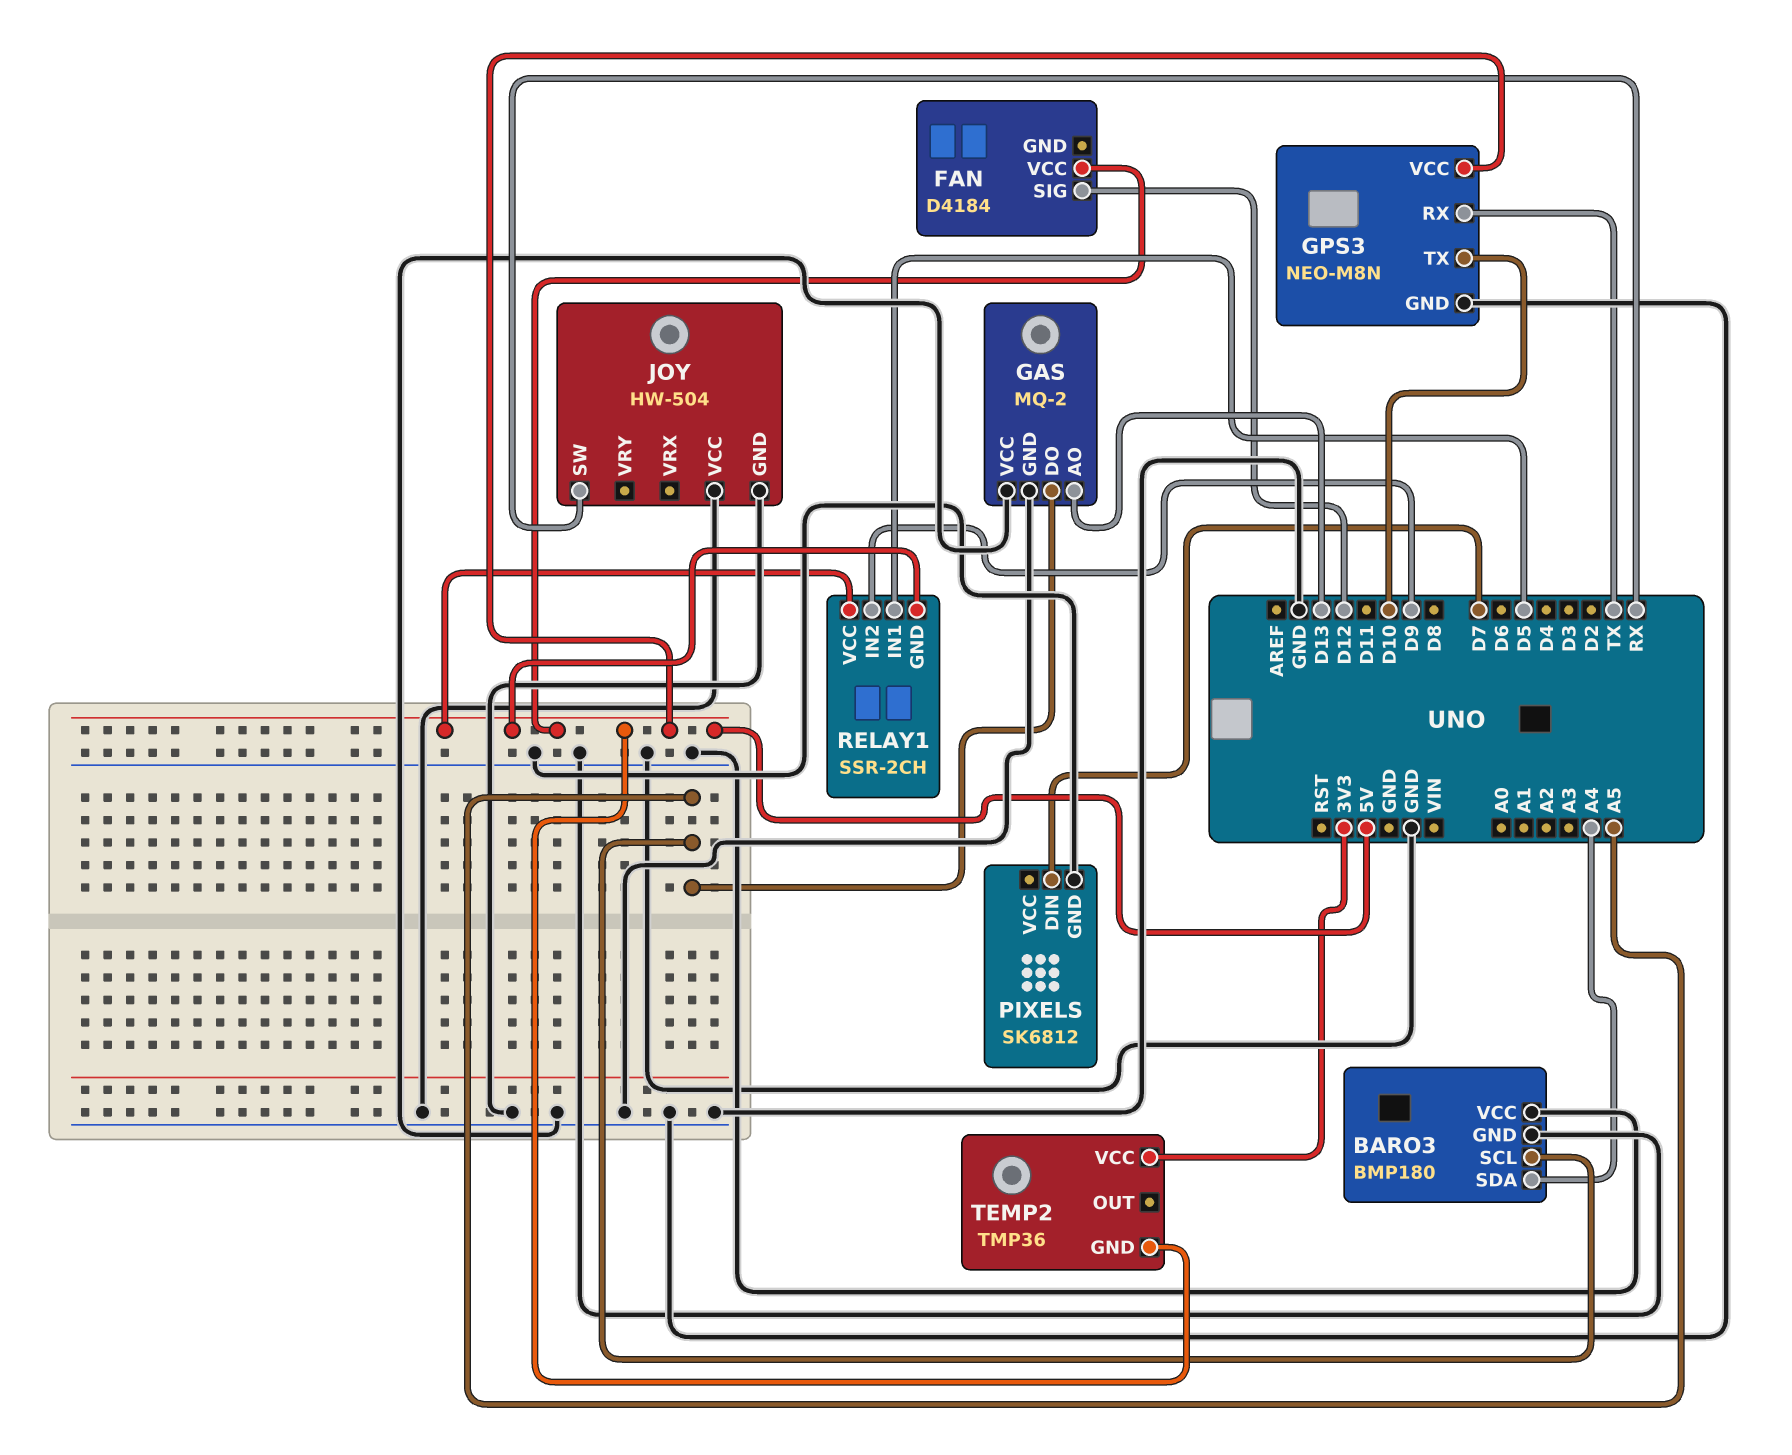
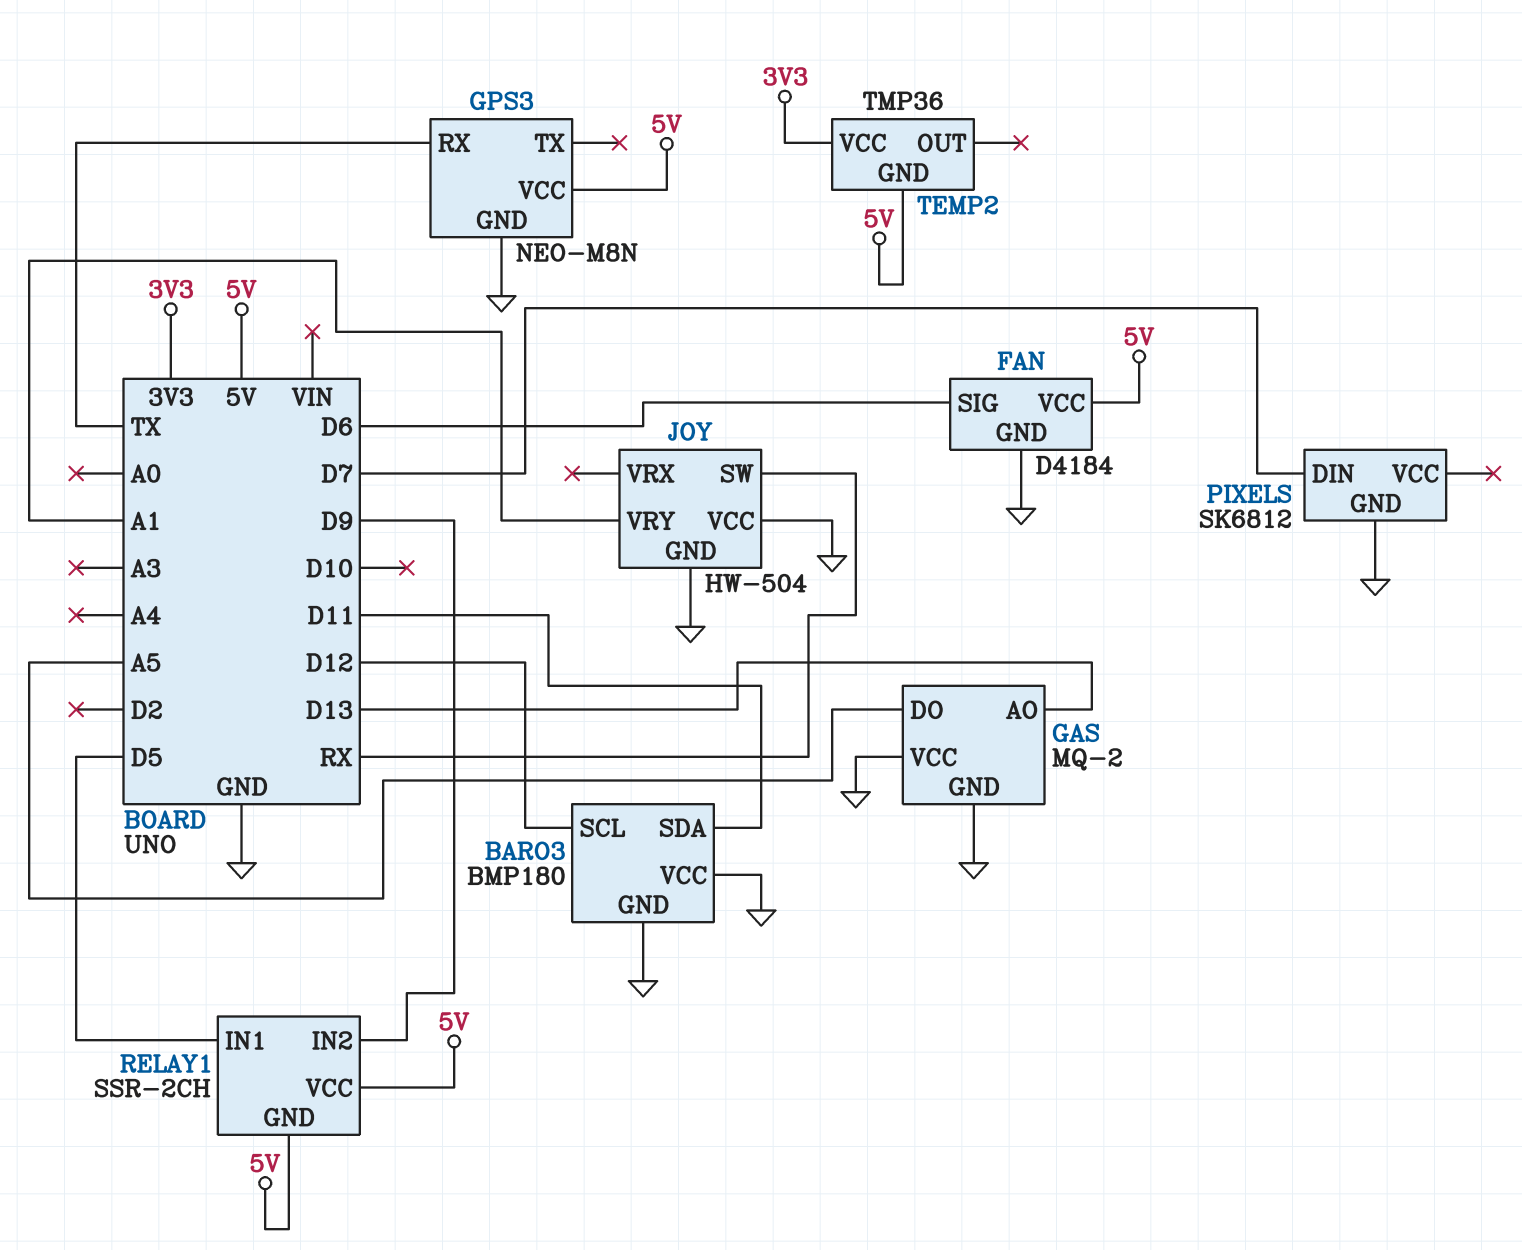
BARO3 pin SCL: A5 -> D12
BARO3 pin SDA: A4 -> D11
FAN pin GND: none -> GND
FAN pin SIG: D12 -> D6
GPS3 pin TX: D10 -> none
JOY pin VRY: none -> A1

